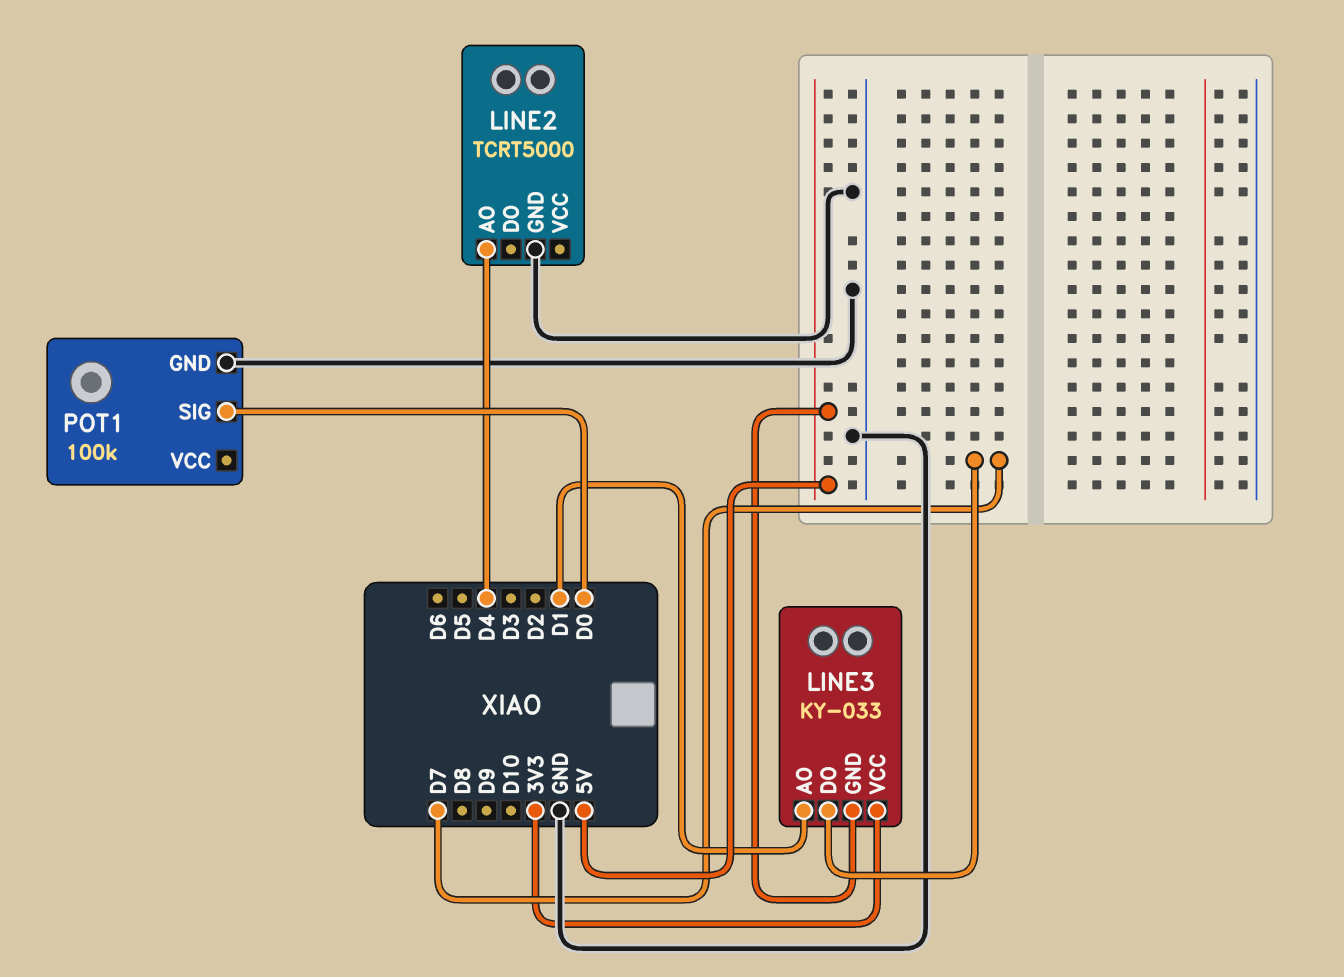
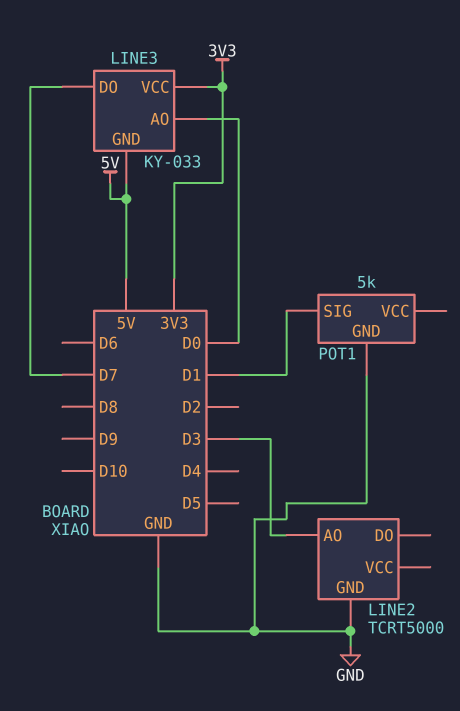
LINE2 pin AO: D4 -> D3
LINE3 pin AO: D1 -> D0
POT1: 100k -> 5k
POT1 pin SIG: D0 -> D1

